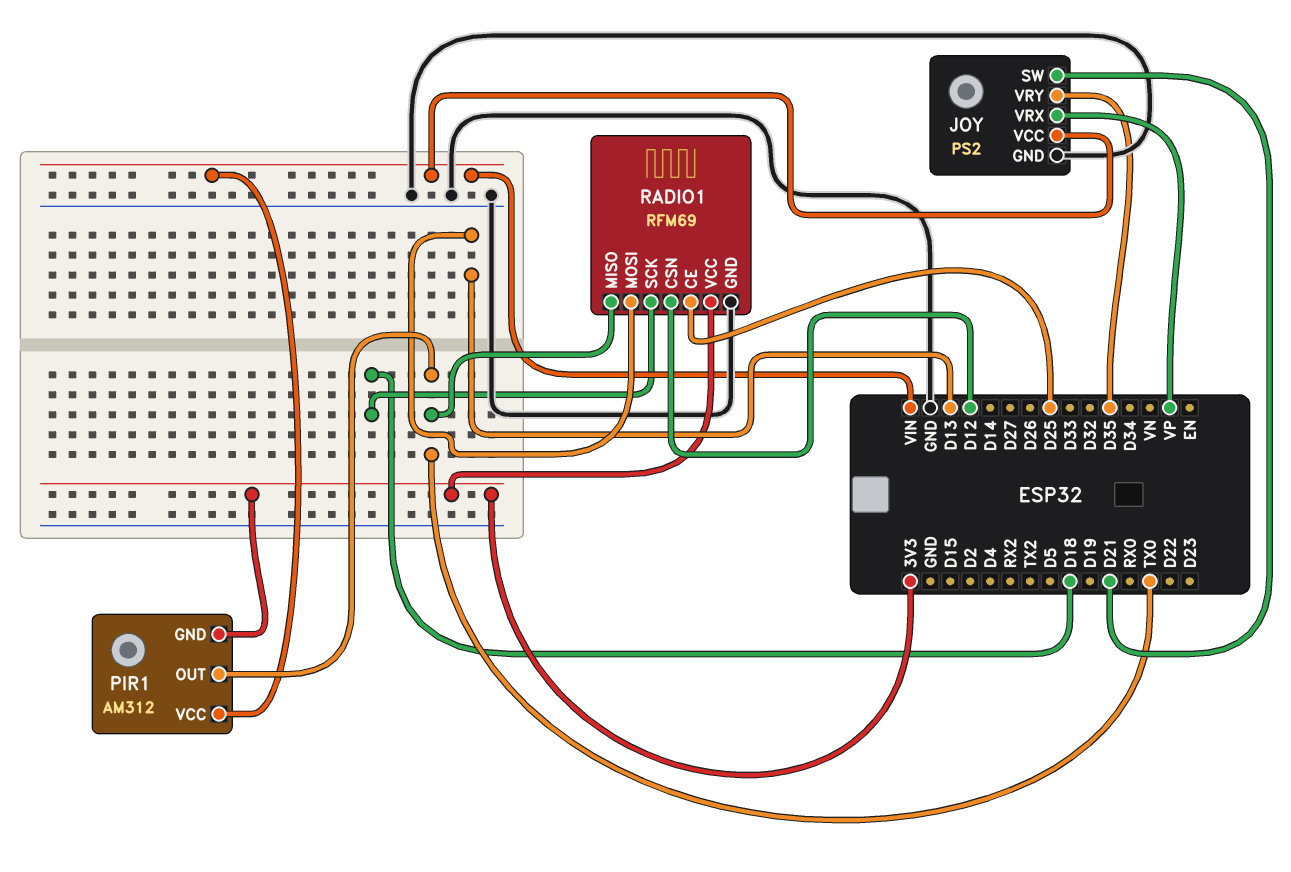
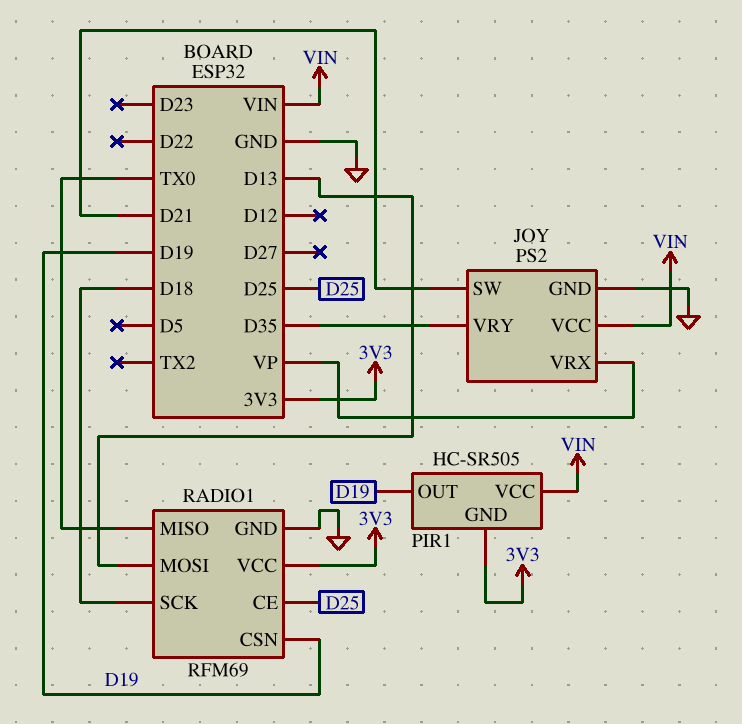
PIR1: AM312 -> HC-SR505
PIR1 pin OUT: TX0 -> D19
RADIO1 pin CSN: D12 -> D19

